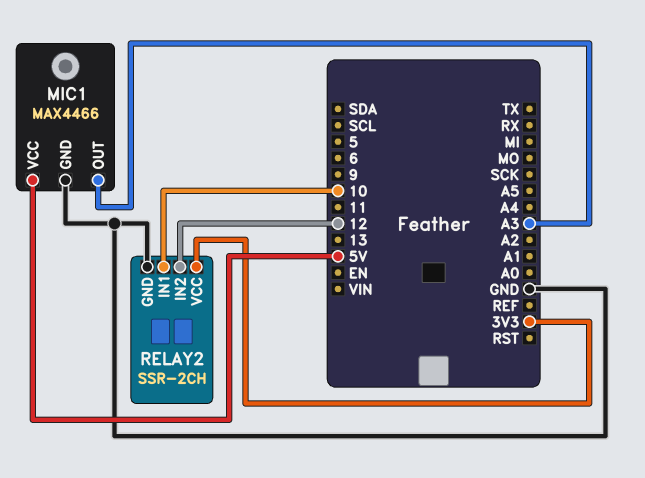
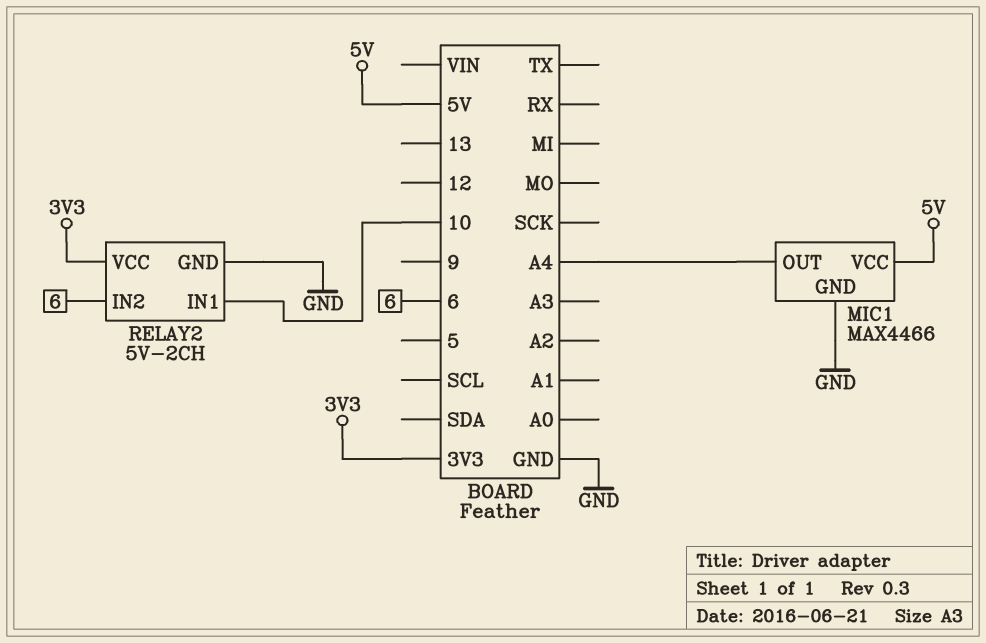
MIC1 pin OUT: A3 -> A4
RELAY2: SSR-2CH -> 5V-2CH
RELAY2 pin IN2: 12 -> 6

